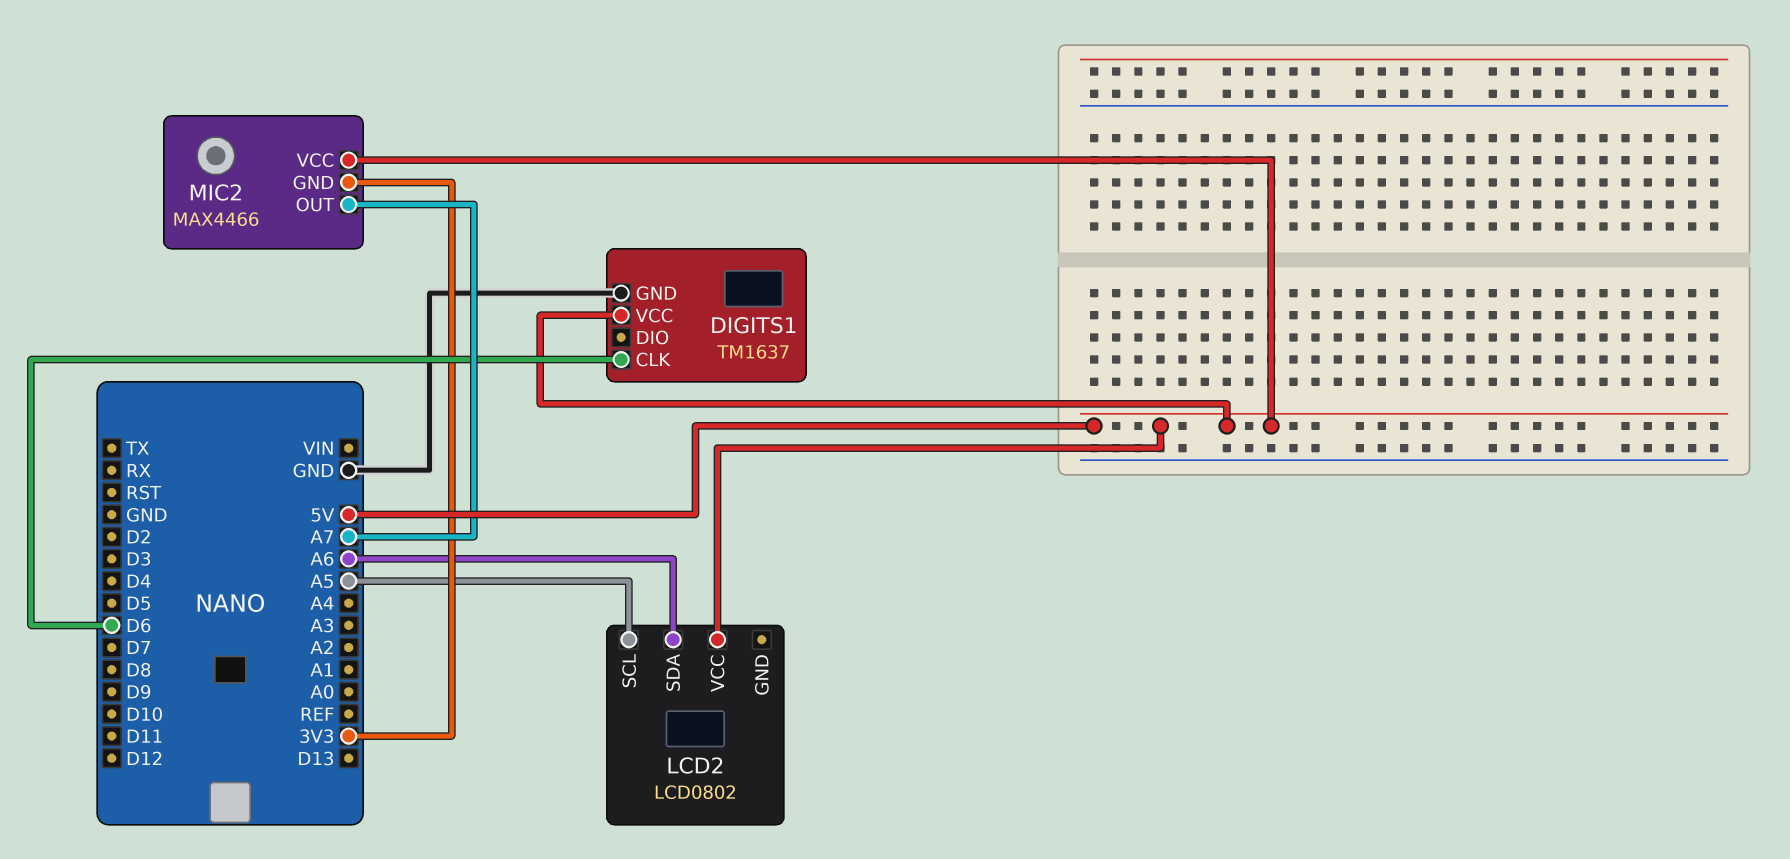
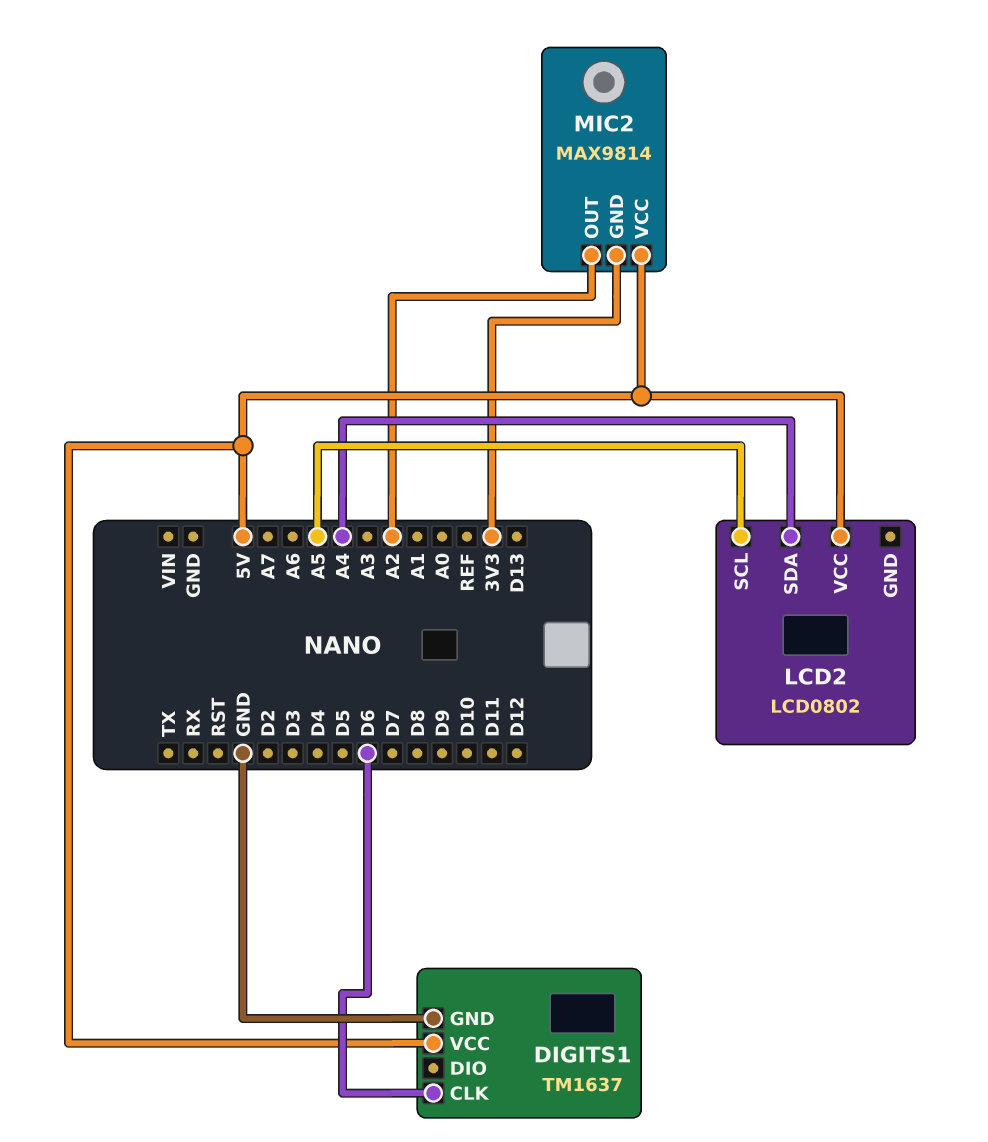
LCD2 pin SDA: A6 -> A4
MIC2: MAX4466 -> MAX9814
MIC2 pin OUT: A7 -> A2

